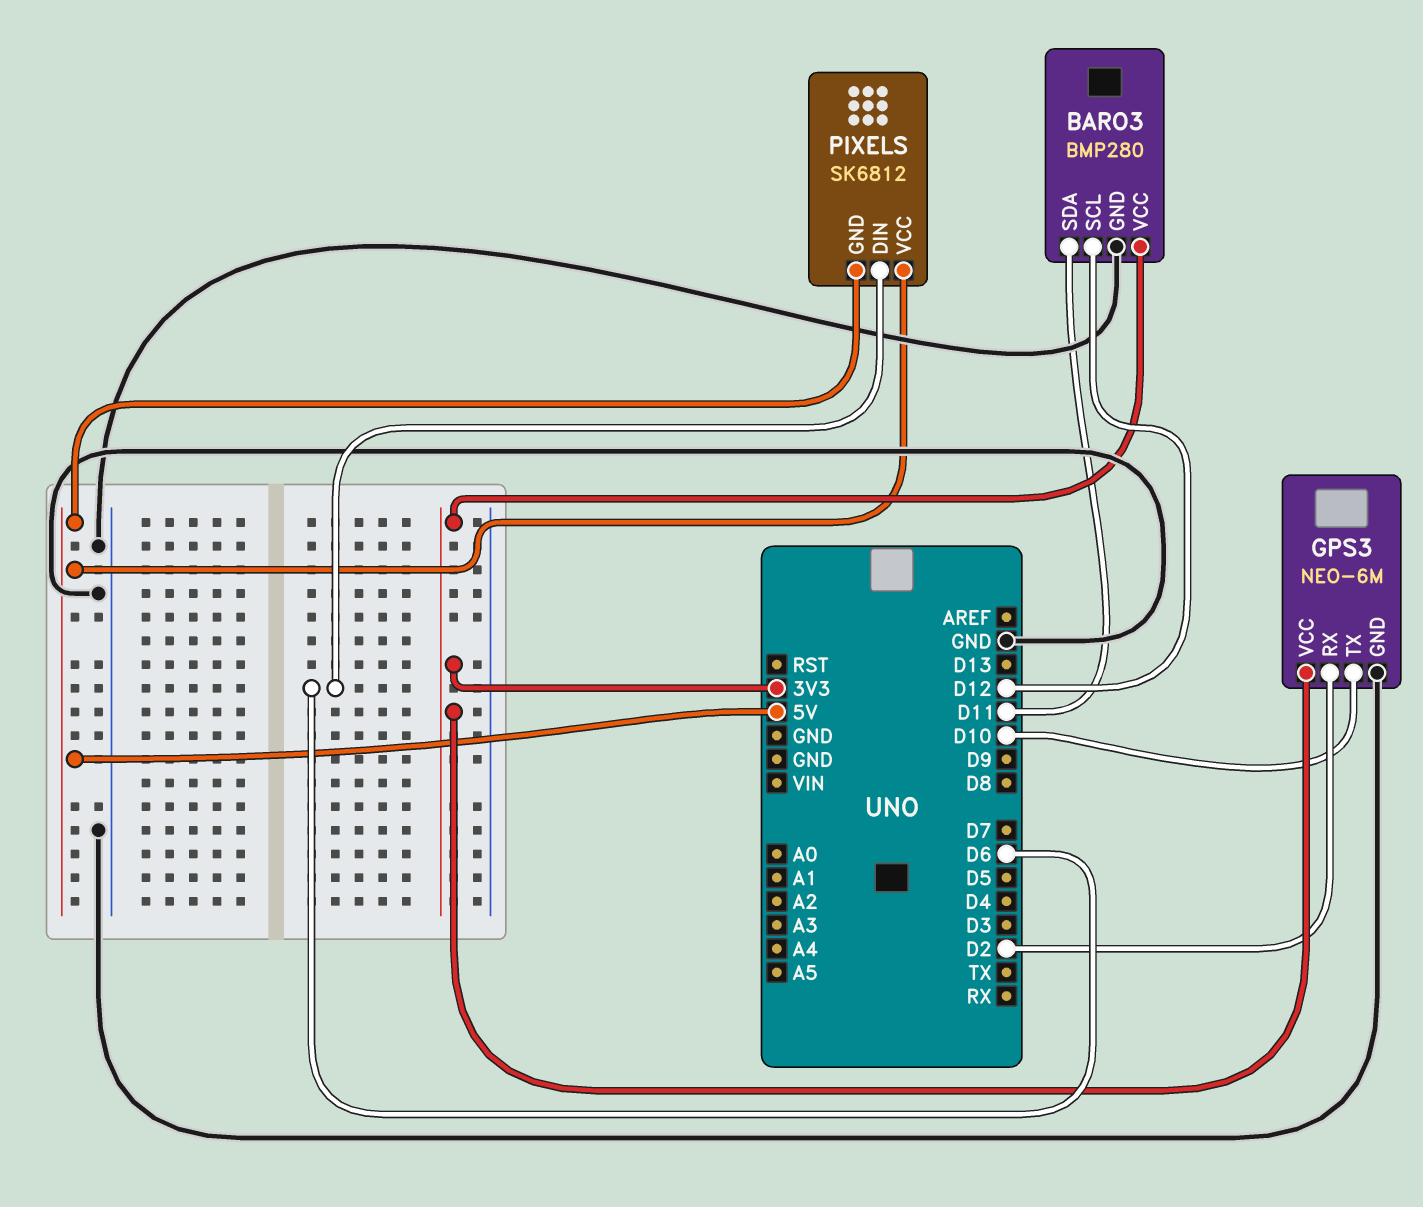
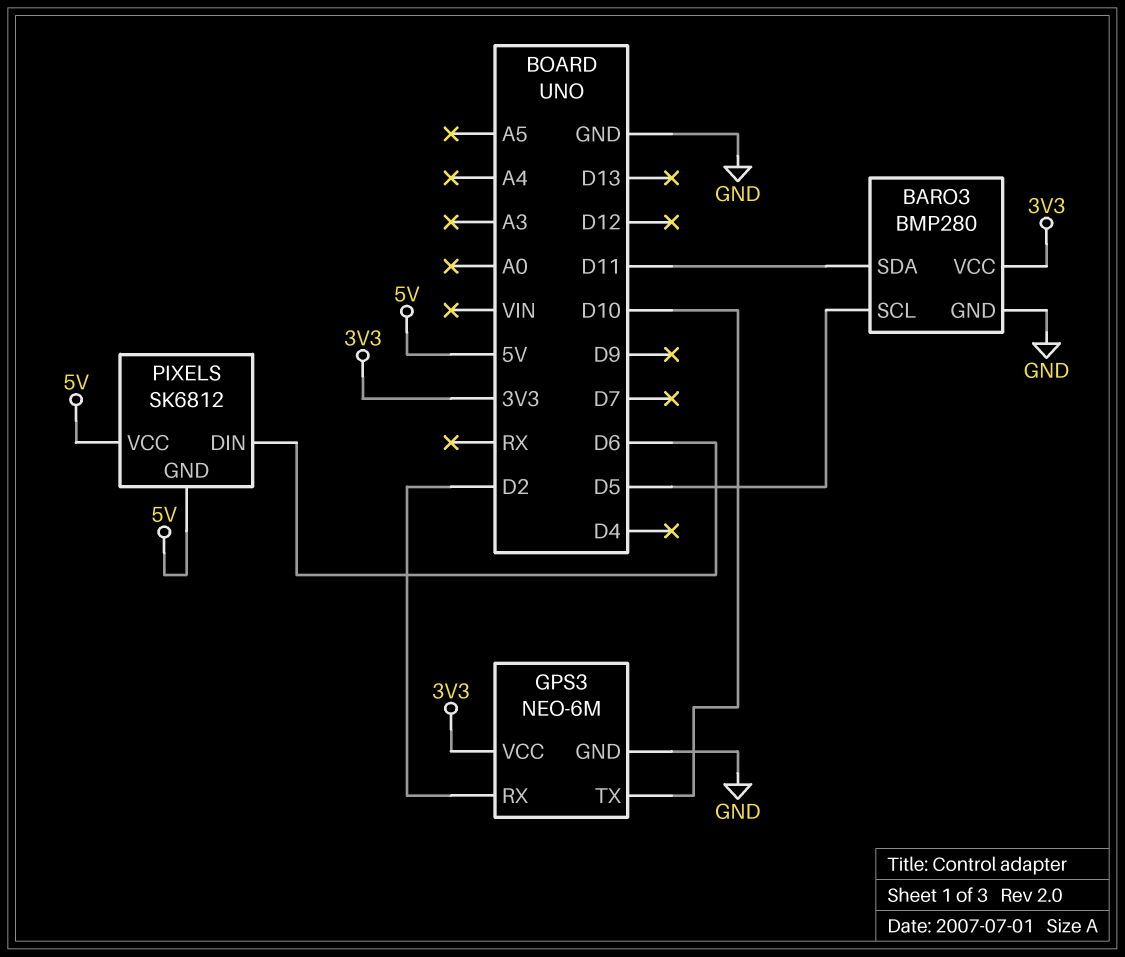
BARO3 pin SCL: D12 -> D5

